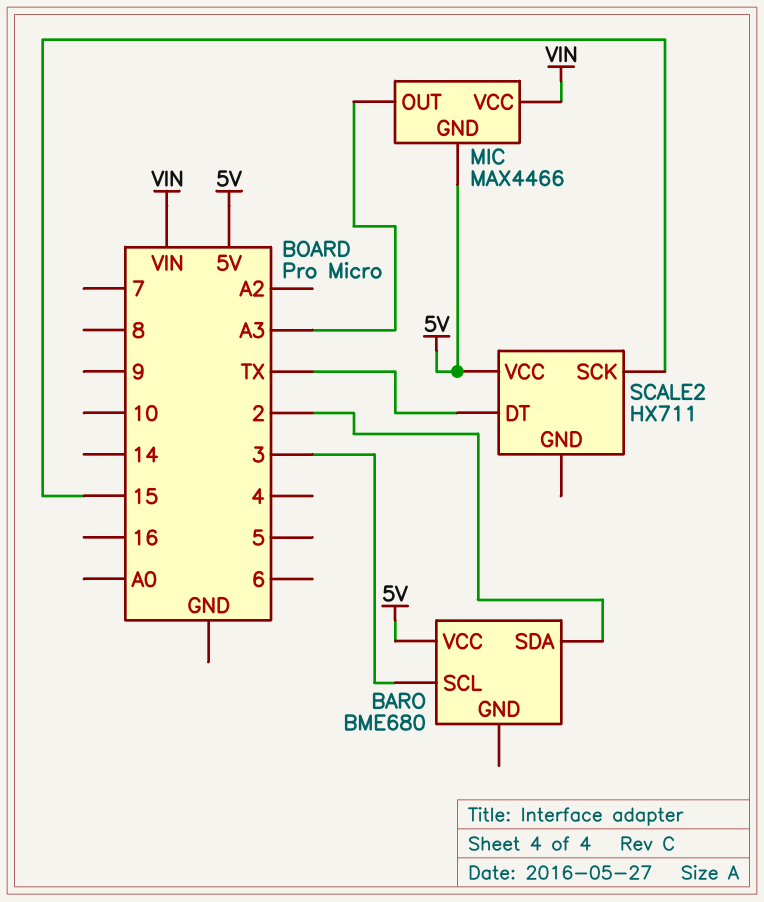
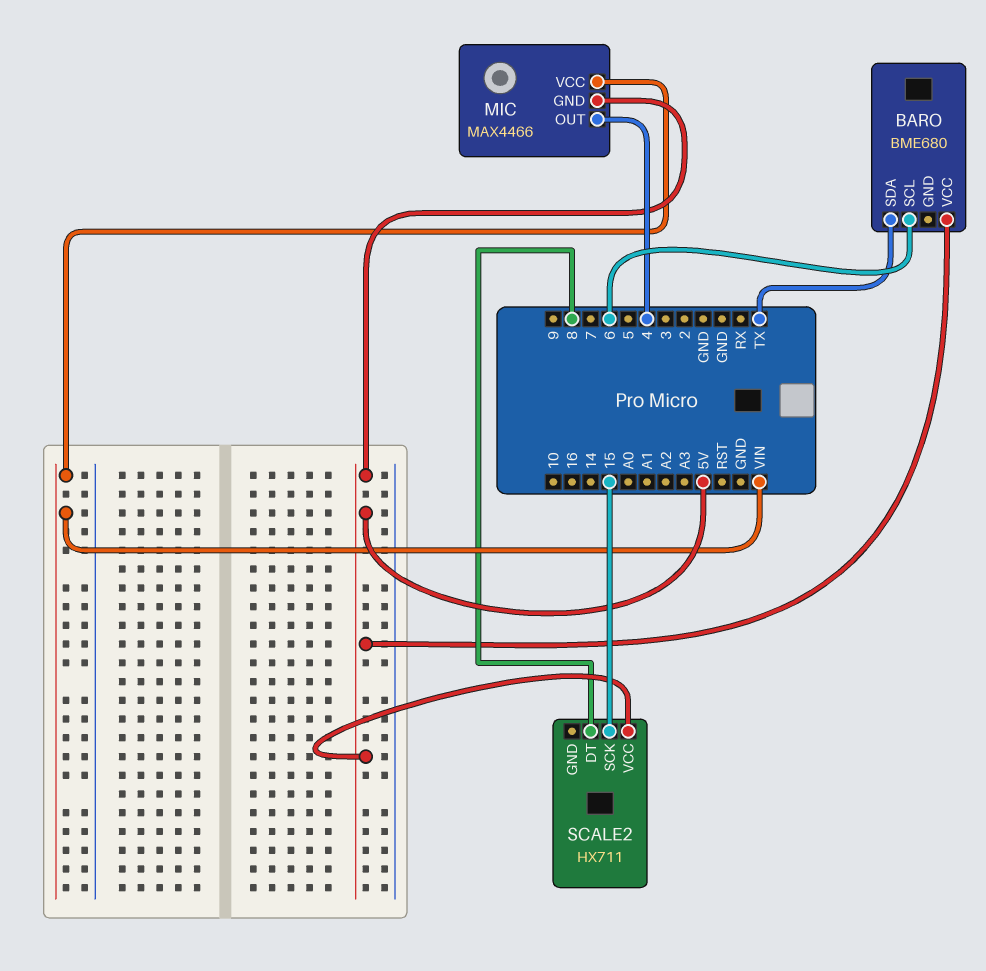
BARO pin SCL: 3 -> 6
BARO pin SDA: 2 -> TX
MIC pin OUT: A3 -> 4
SCALE2 pin DT: TX -> 8

